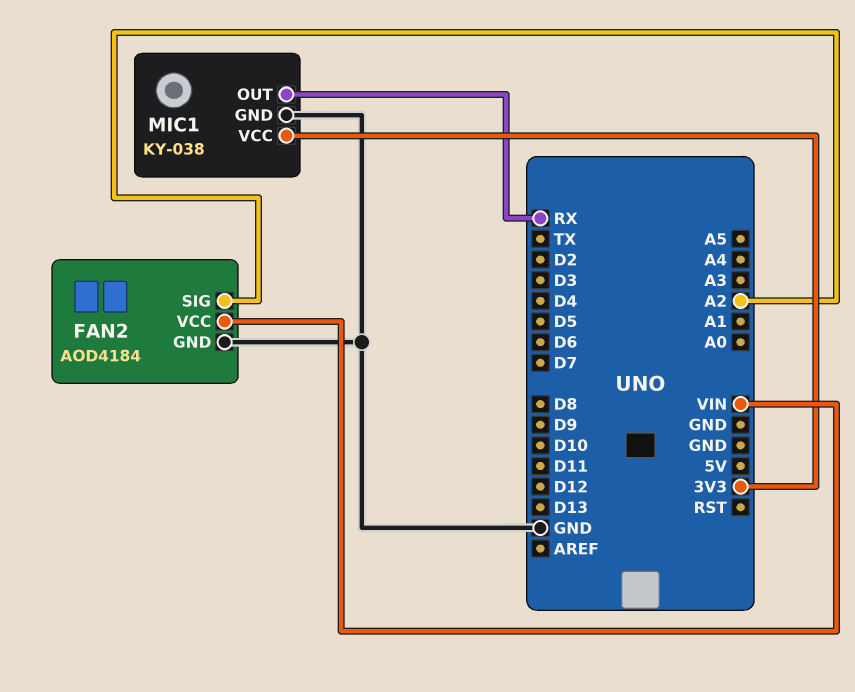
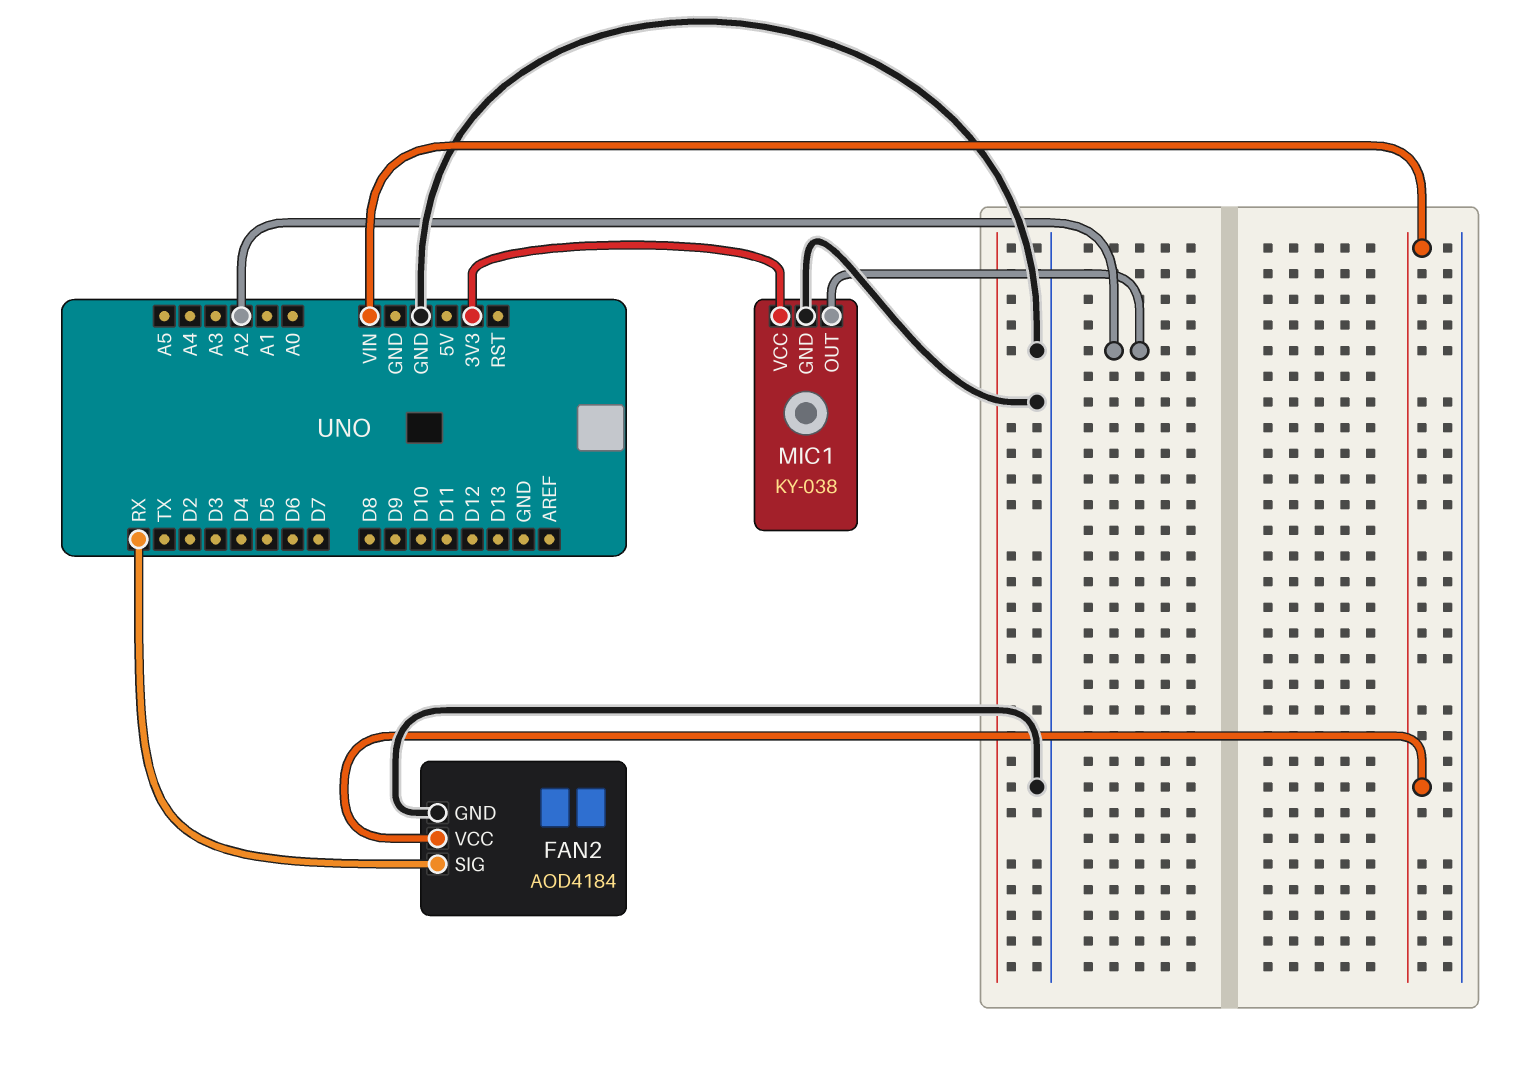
FAN2 pin SIG: A2 -> RX
MIC1 pin OUT: RX -> A2

